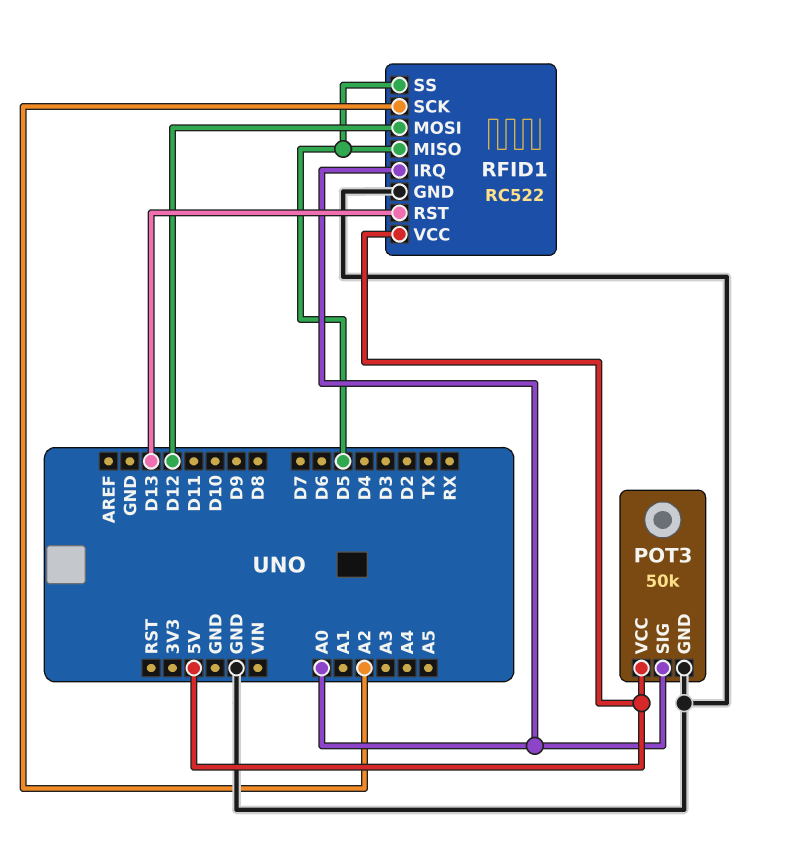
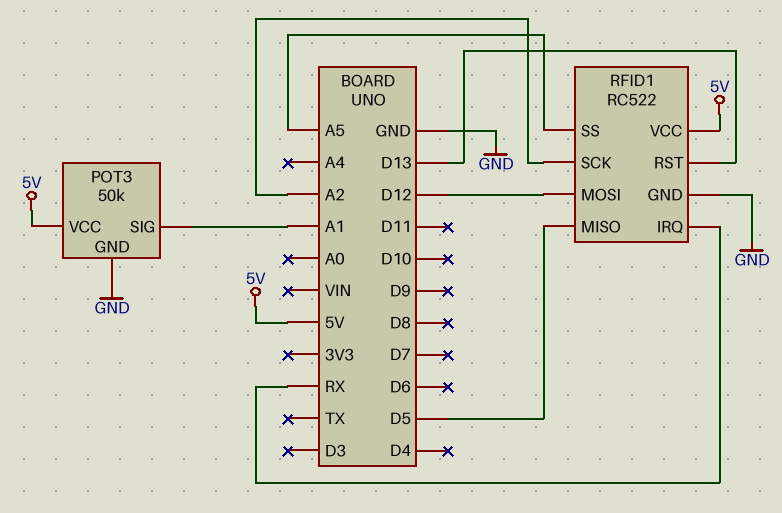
POT3 pin SIG: A0 -> A1
RFID1 pin IRQ: A0 -> RX
RFID1 pin SS: D5 -> A5

